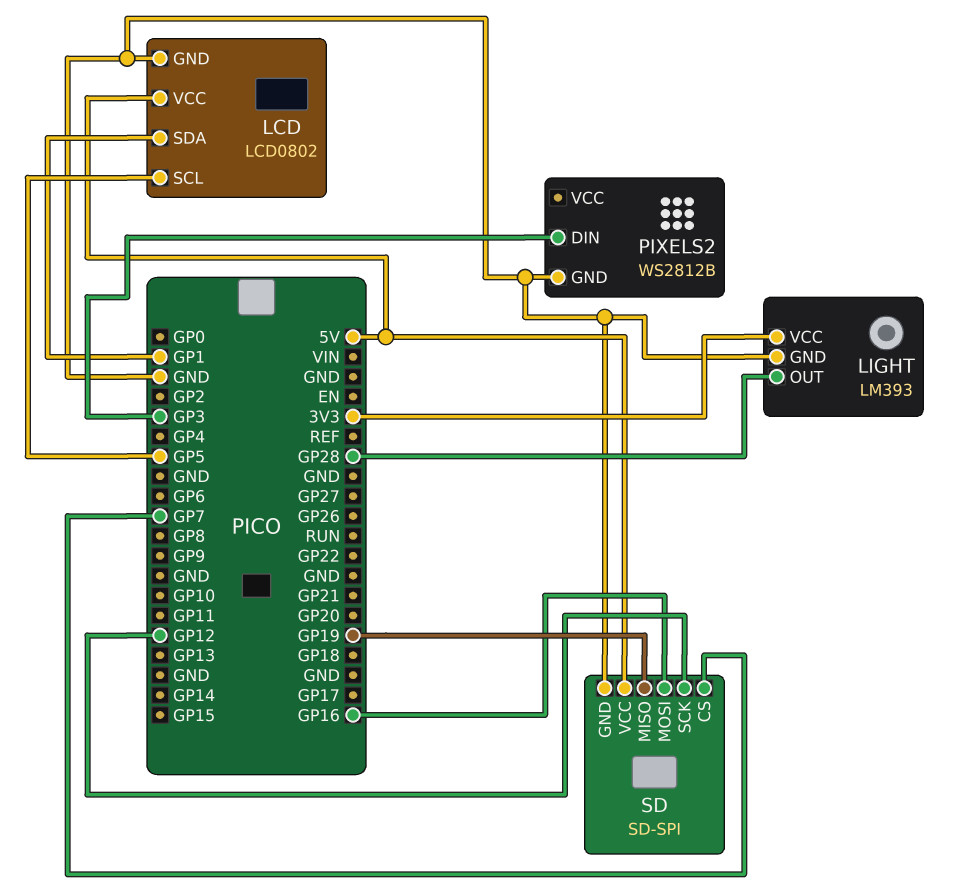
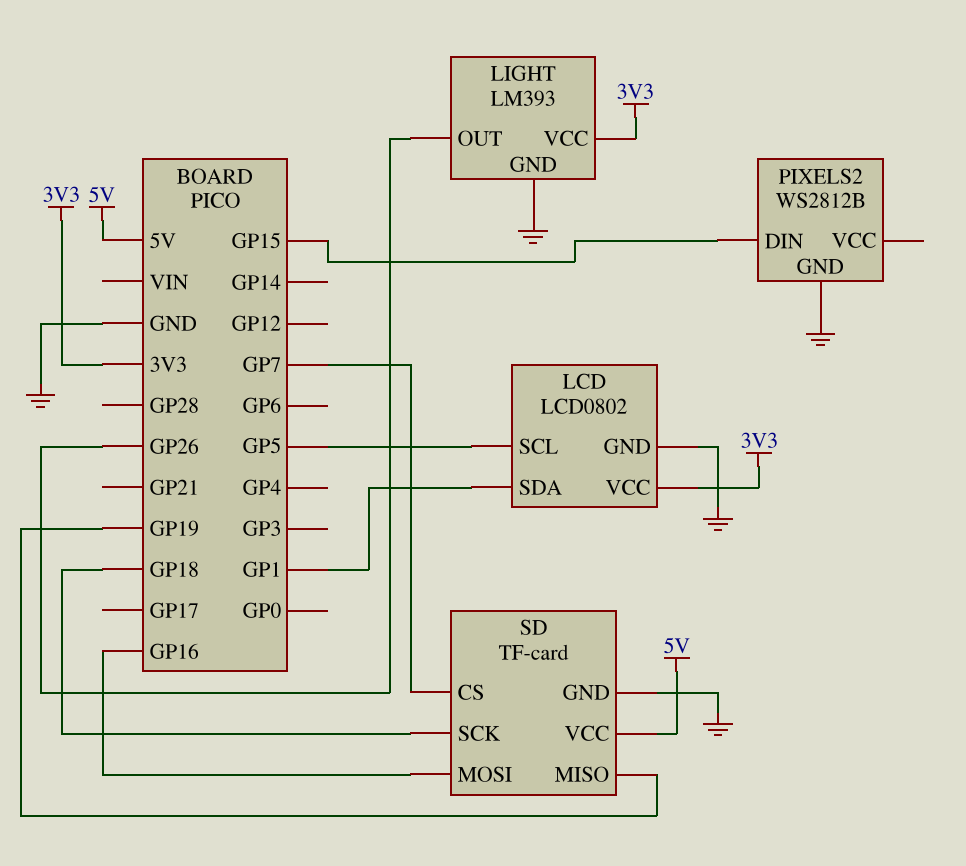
LCD pin VCC: 5V -> 3V3
LIGHT pin OUT: GP28 -> GP26
PIXELS2 pin DIN: GP3 -> GP15
SD: SD-SPI -> TF-card
SD pin SCK: GP12 -> GP18

